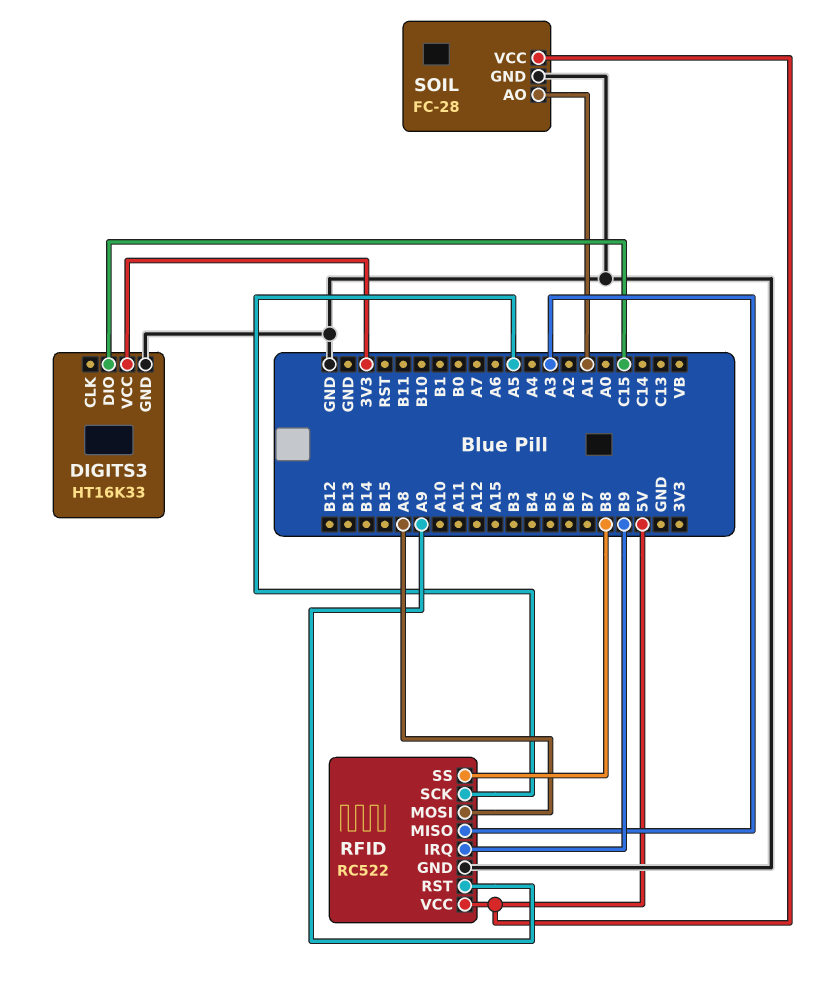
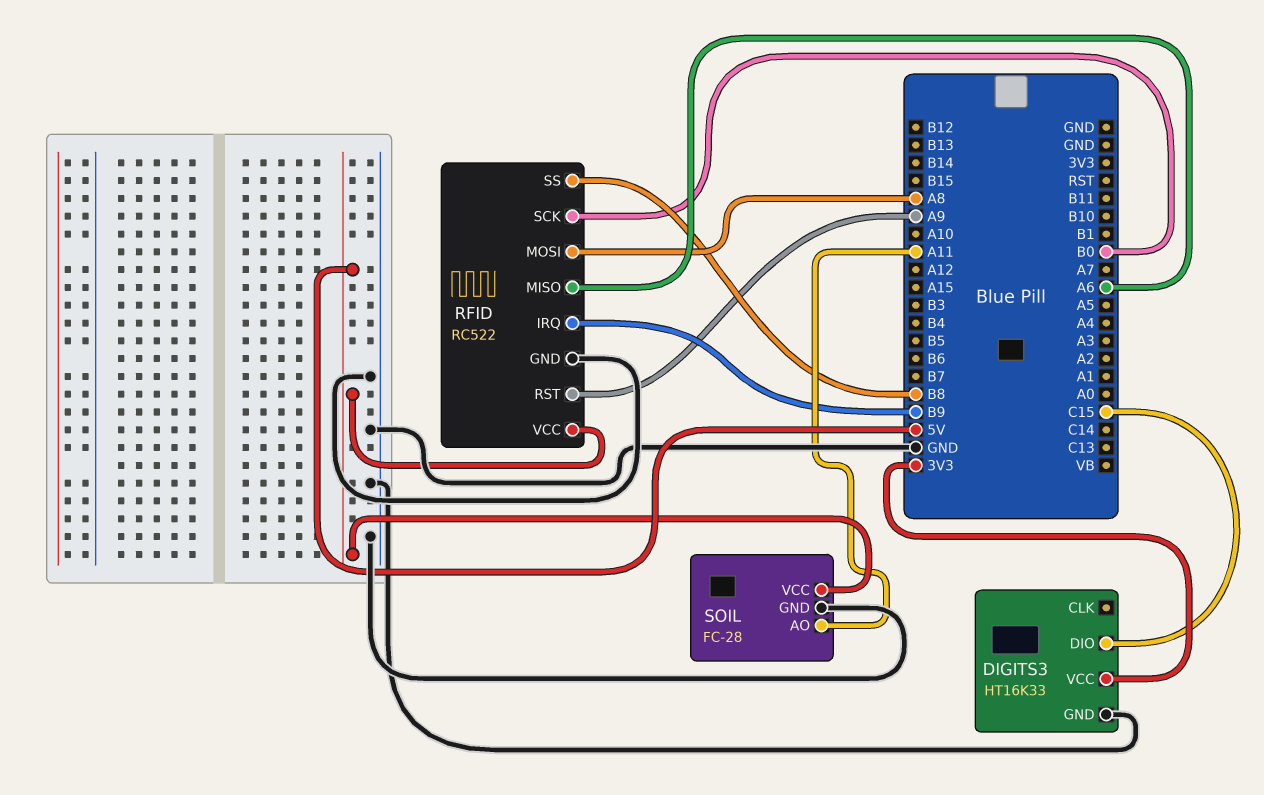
RFID pin MISO: A3 -> A6
RFID pin SCK: A5 -> B0
SOIL pin AO: A1 -> A11

